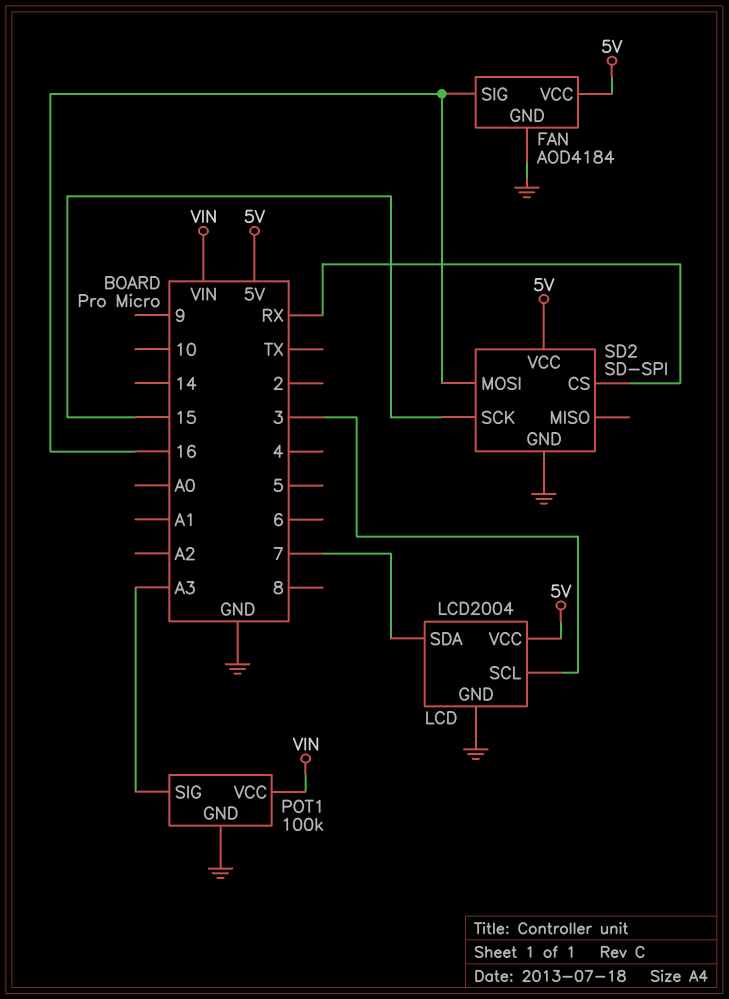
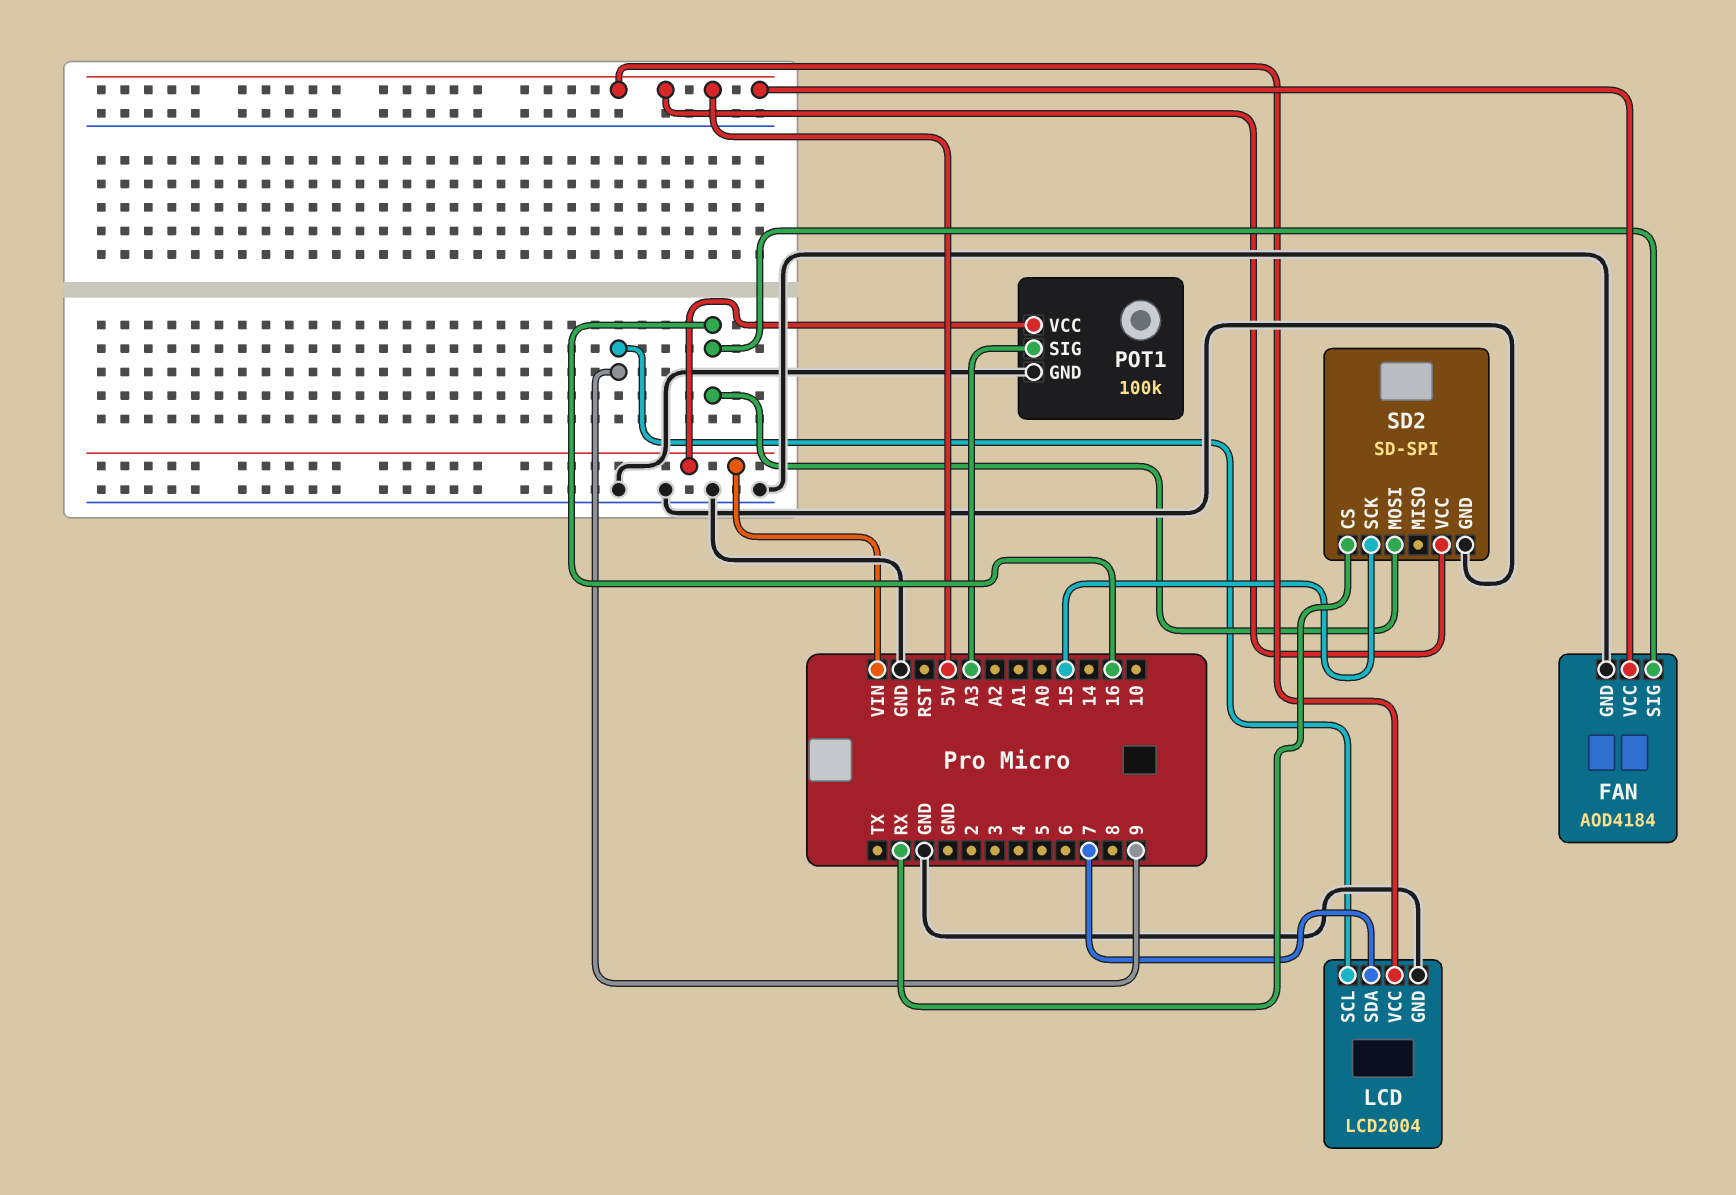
LCD pin SCL: 3 -> 9

